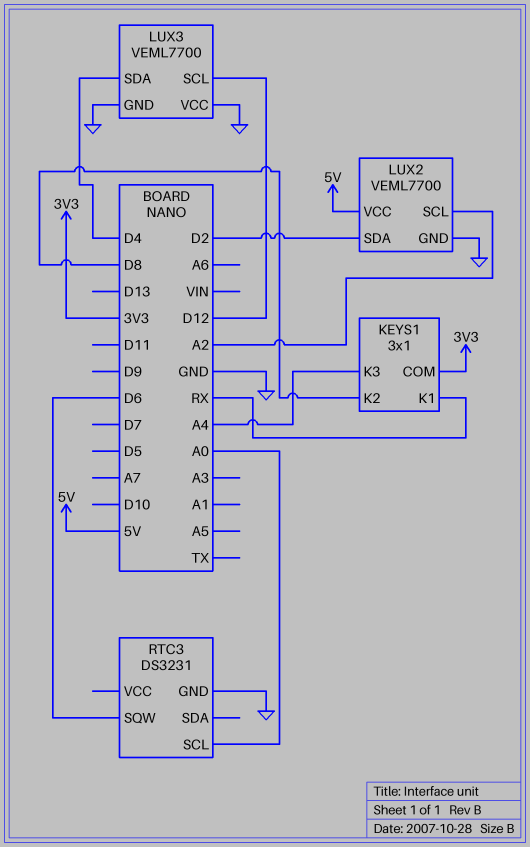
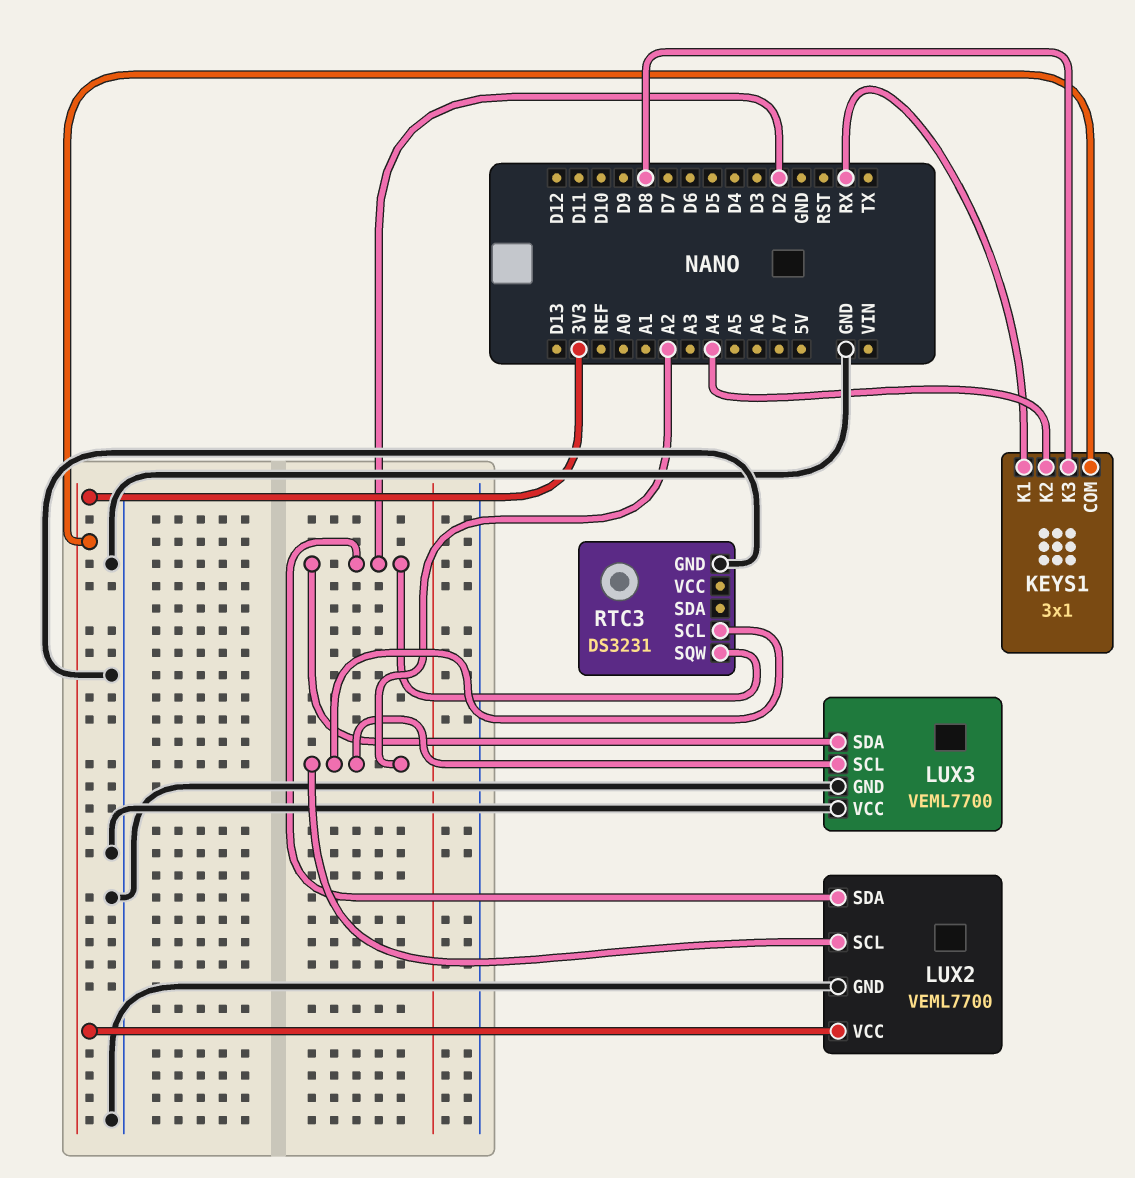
KEYS1 pin K2: D8 -> A4
KEYS1 pin K3: A4 -> D8
LUX2 pin VCC: 5V -> 3V3
LUX3 pin SCL: D12 -> A2
LUX3 pin SDA: D4 -> D2
RTC3 pin SCL: A0 -> A2
RTC3 pin SQW: D6 -> D2

